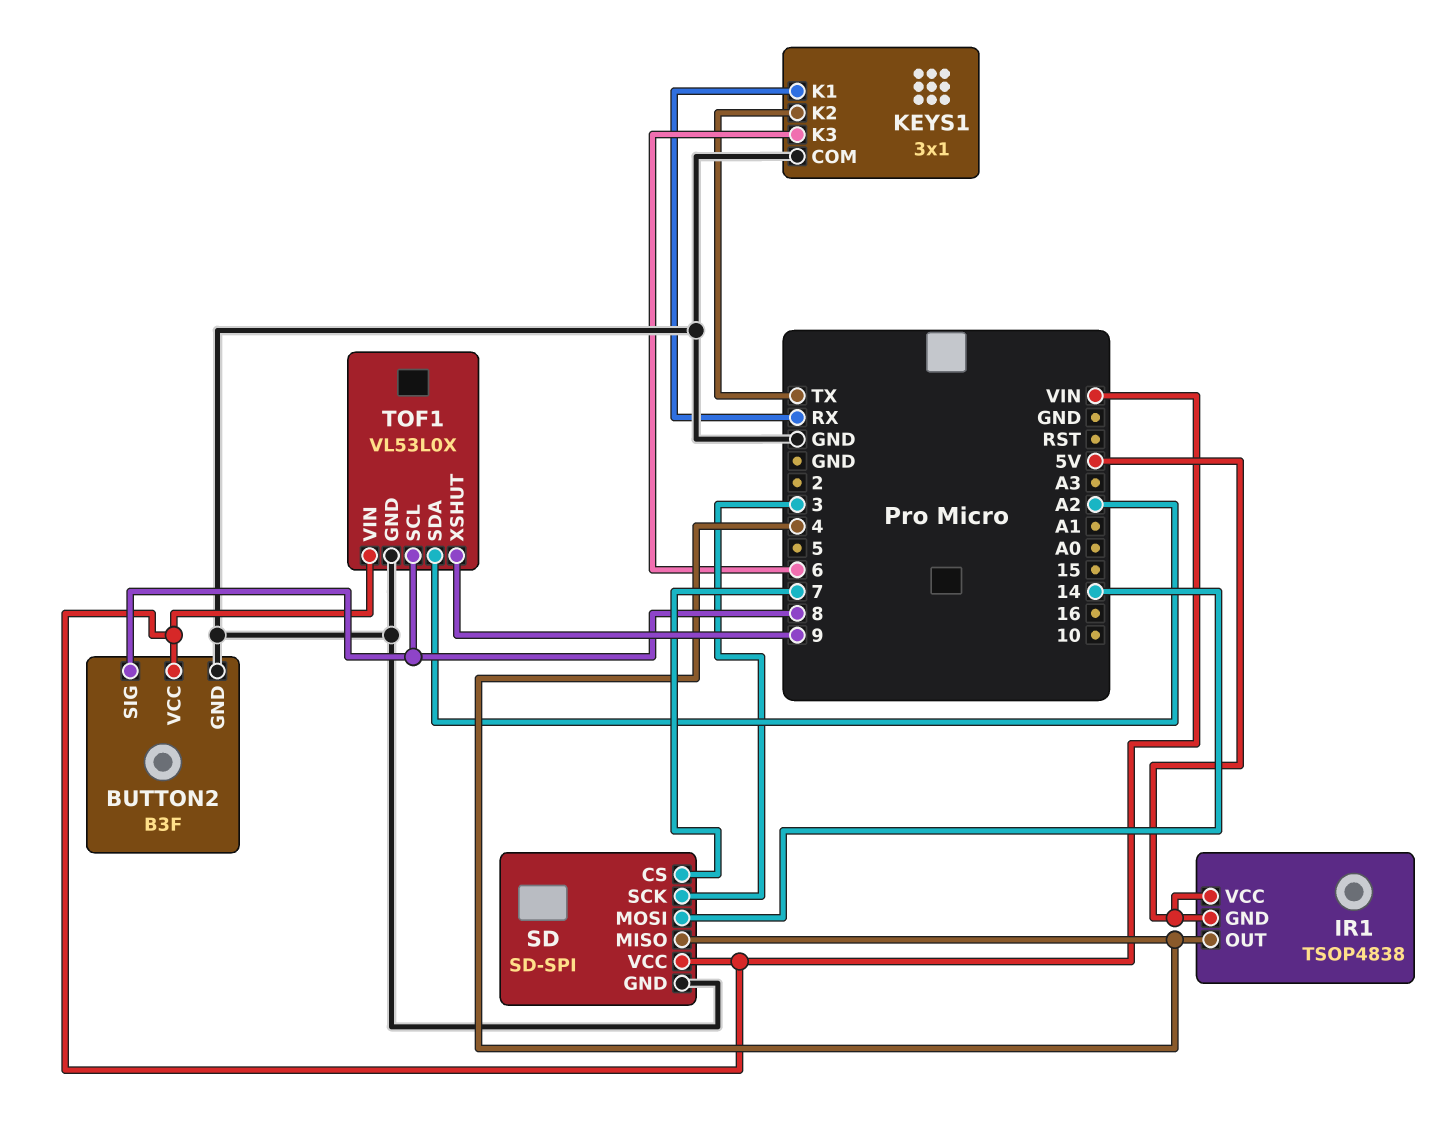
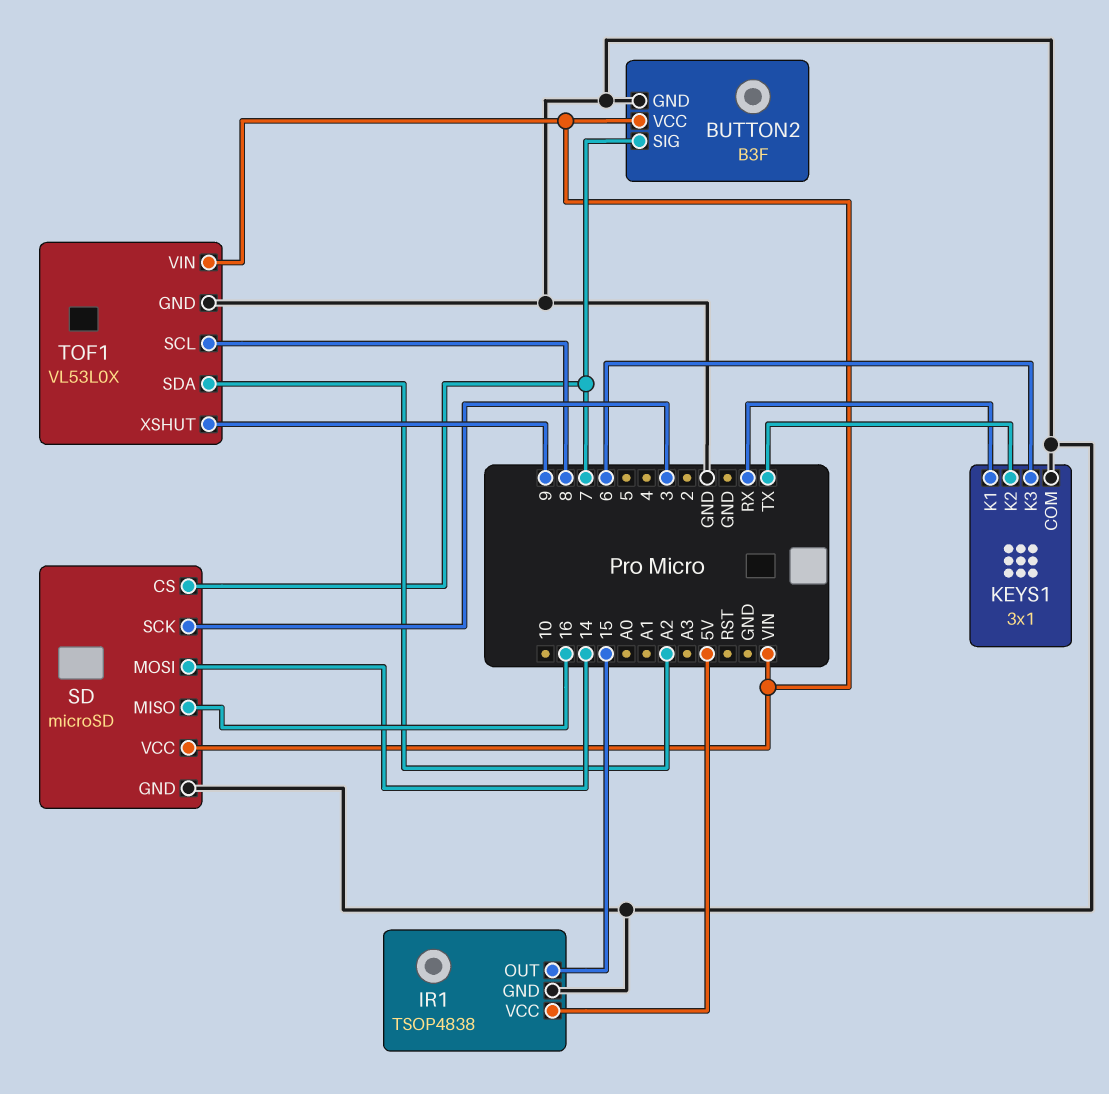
BUTTON2 pin SIG: 8 -> 7
IR1 pin GND: 5V -> GND
IR1 pin OUT: 4 -> 15
SD: SD-SPI -> microSD
SD pin MISO: 4 -> 16

